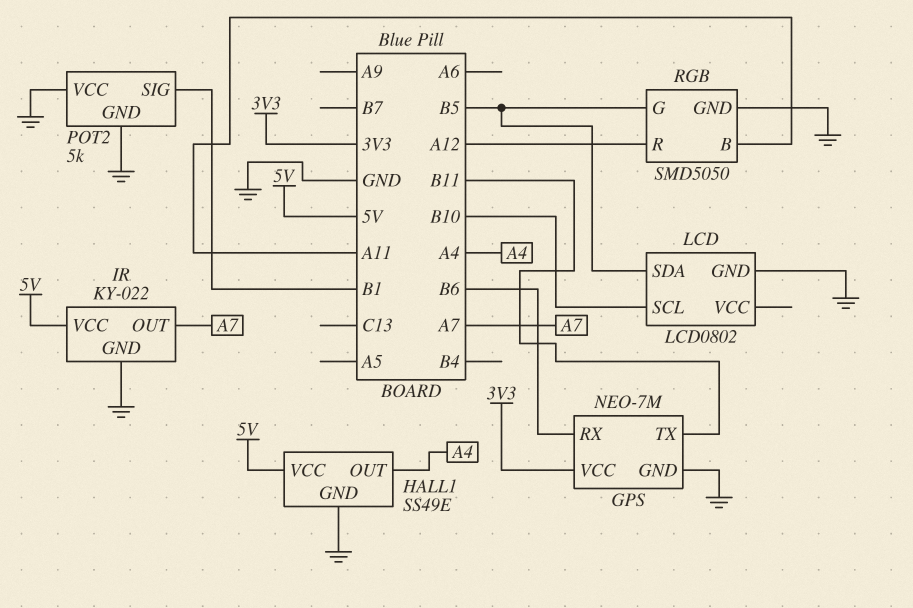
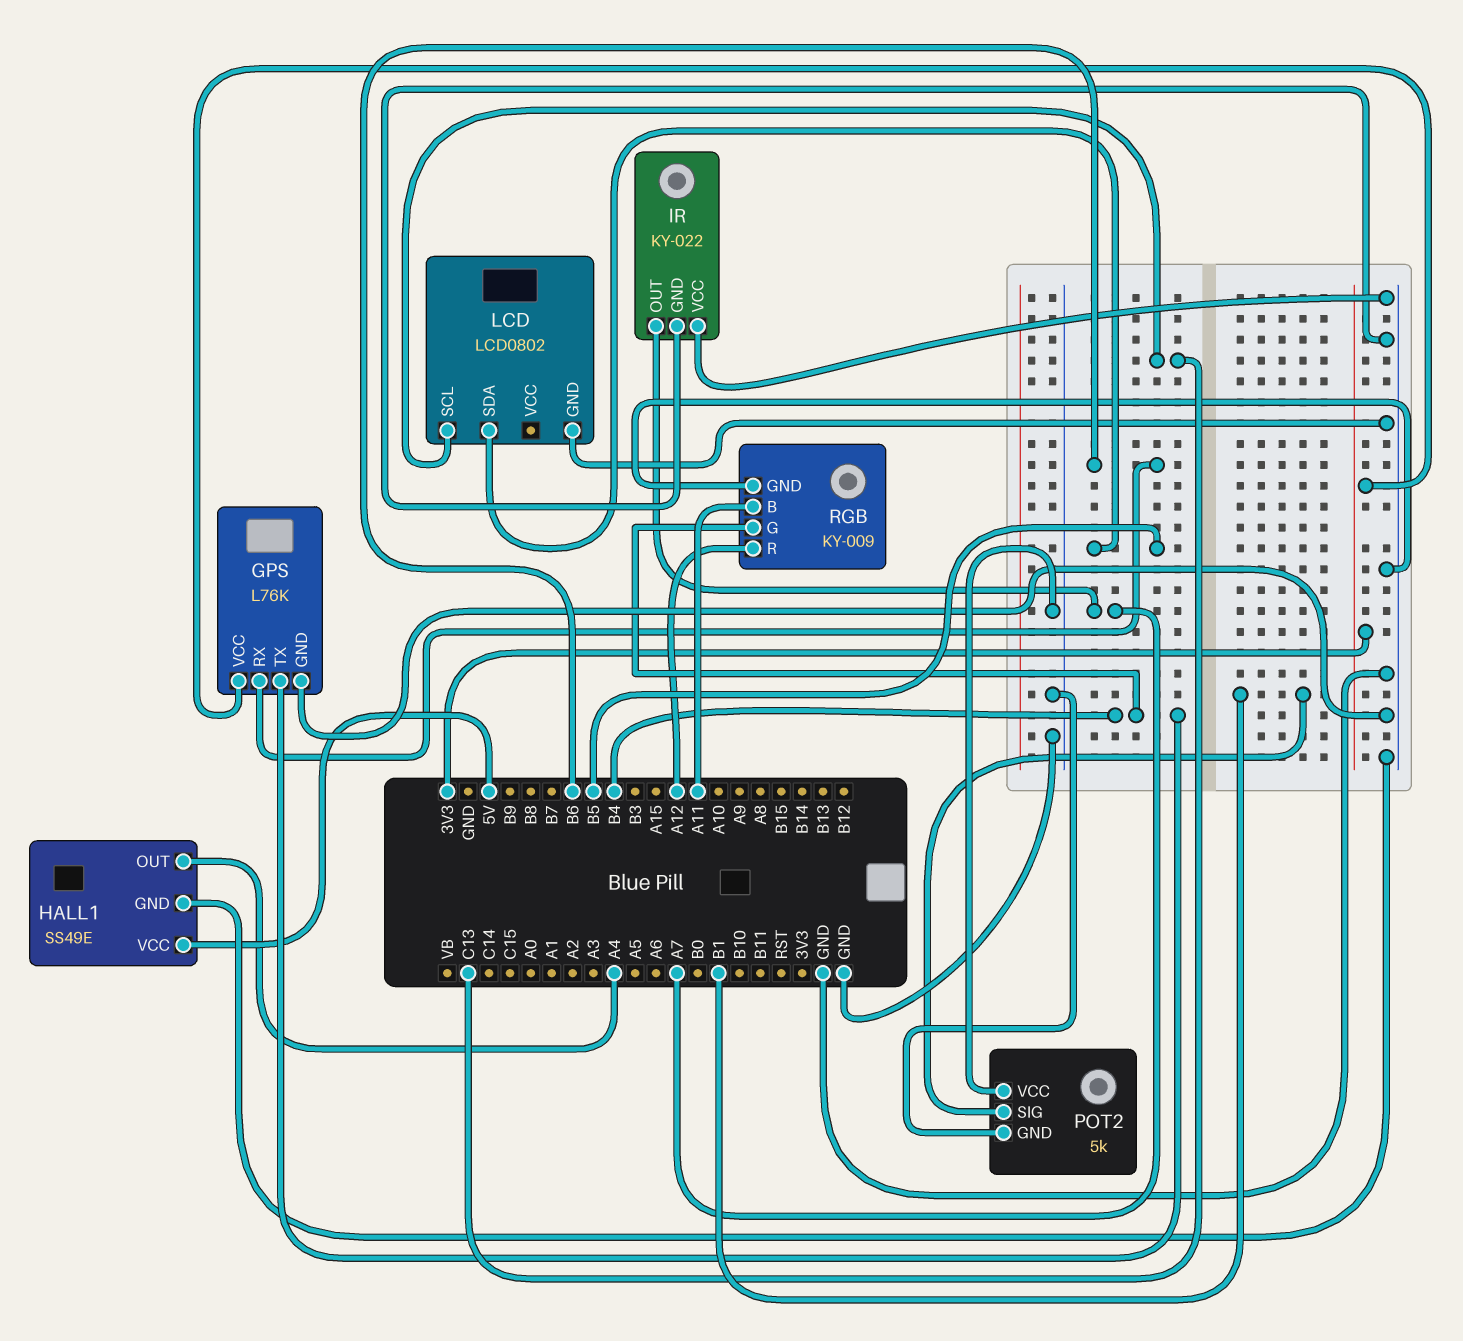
GPS: NEO-7M -> L76K
GPS pin TX: B11 -> B4
IR pin VCC: 5V -> GND
LCD pin SCL: B10 -> C13
RGB: SMD5050 -> KY-009
RGB pin G: B5 -> B4

